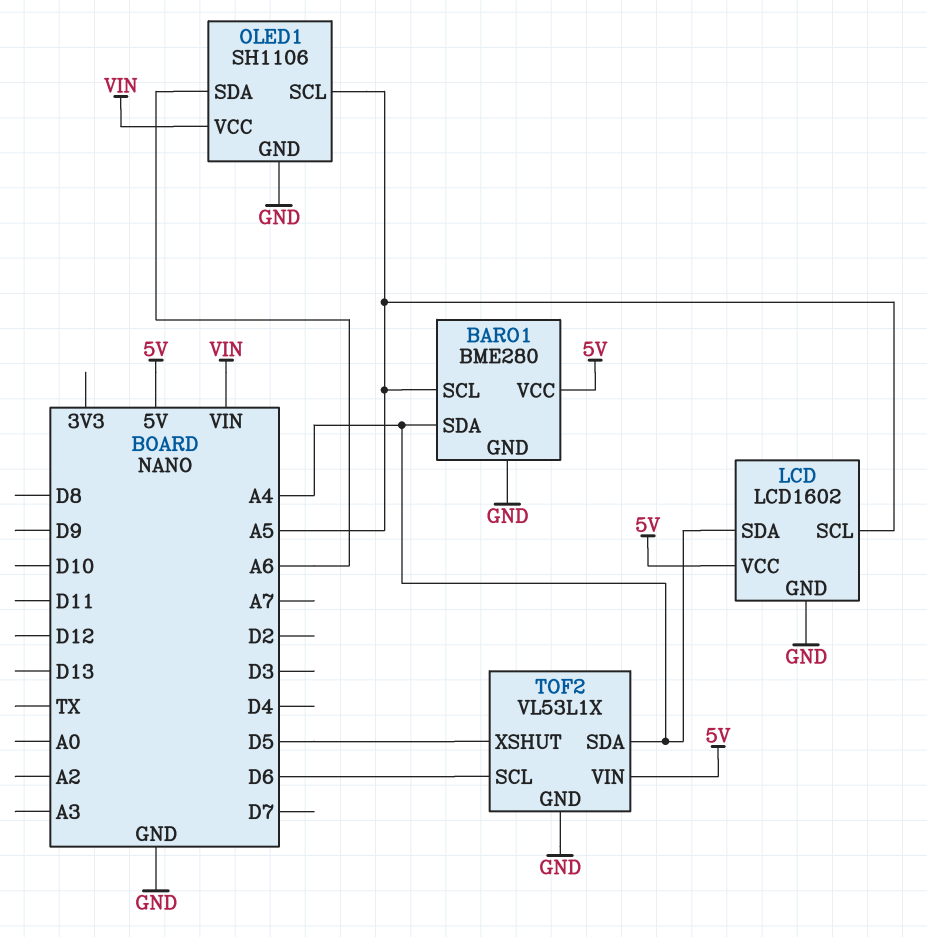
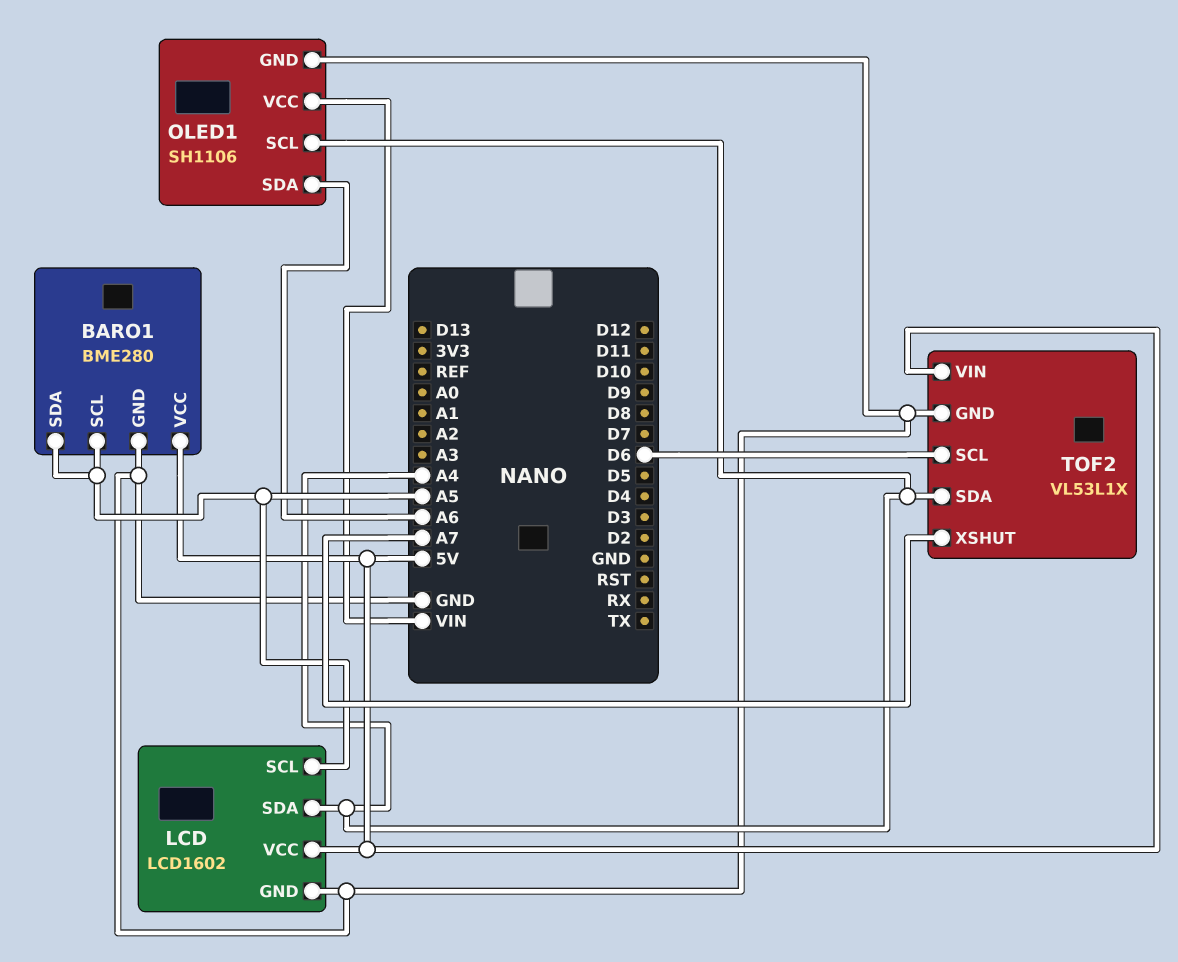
BARO1 pin SDA: A4 -> A5
OLED1 pin SCL: A5 -> A4
TOF2 pin XSHUT: D5 -> A7

